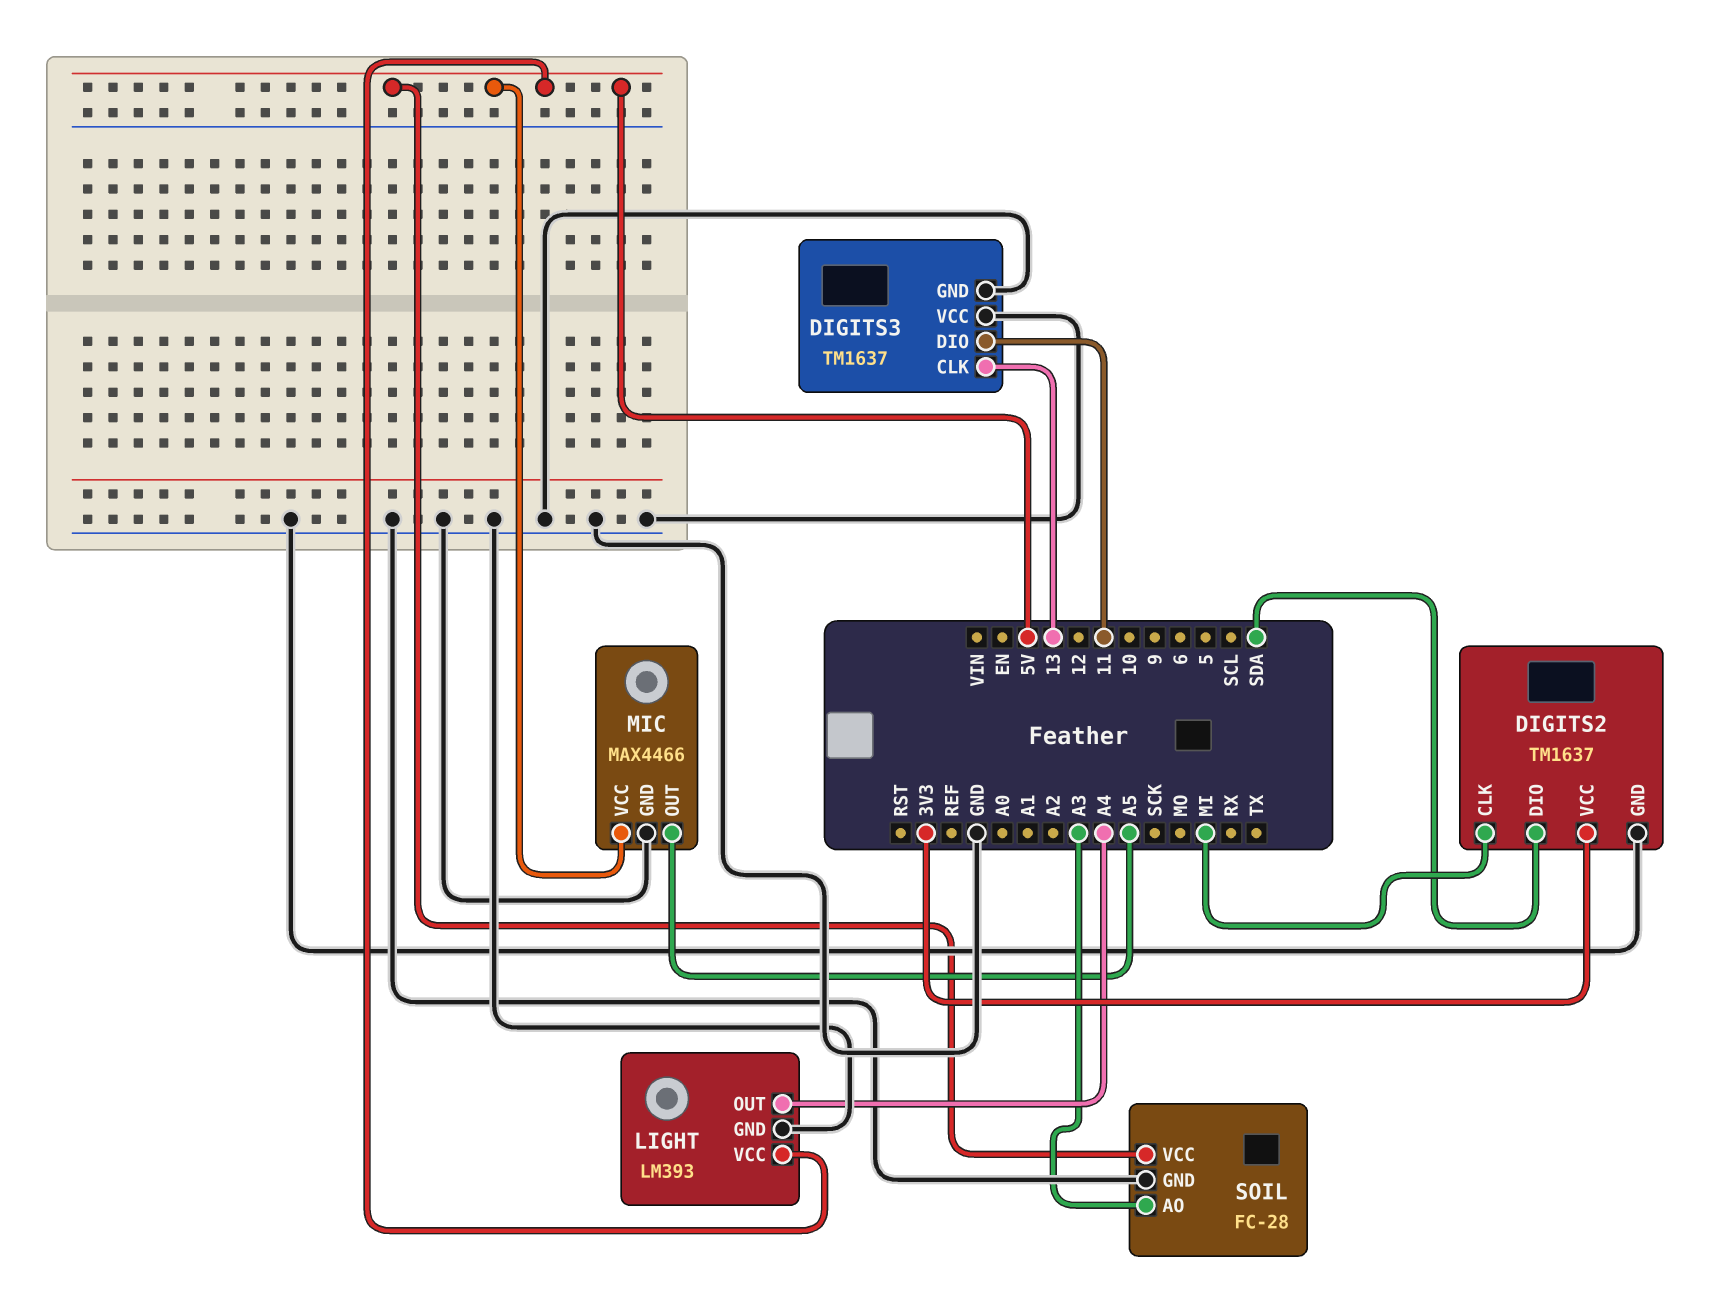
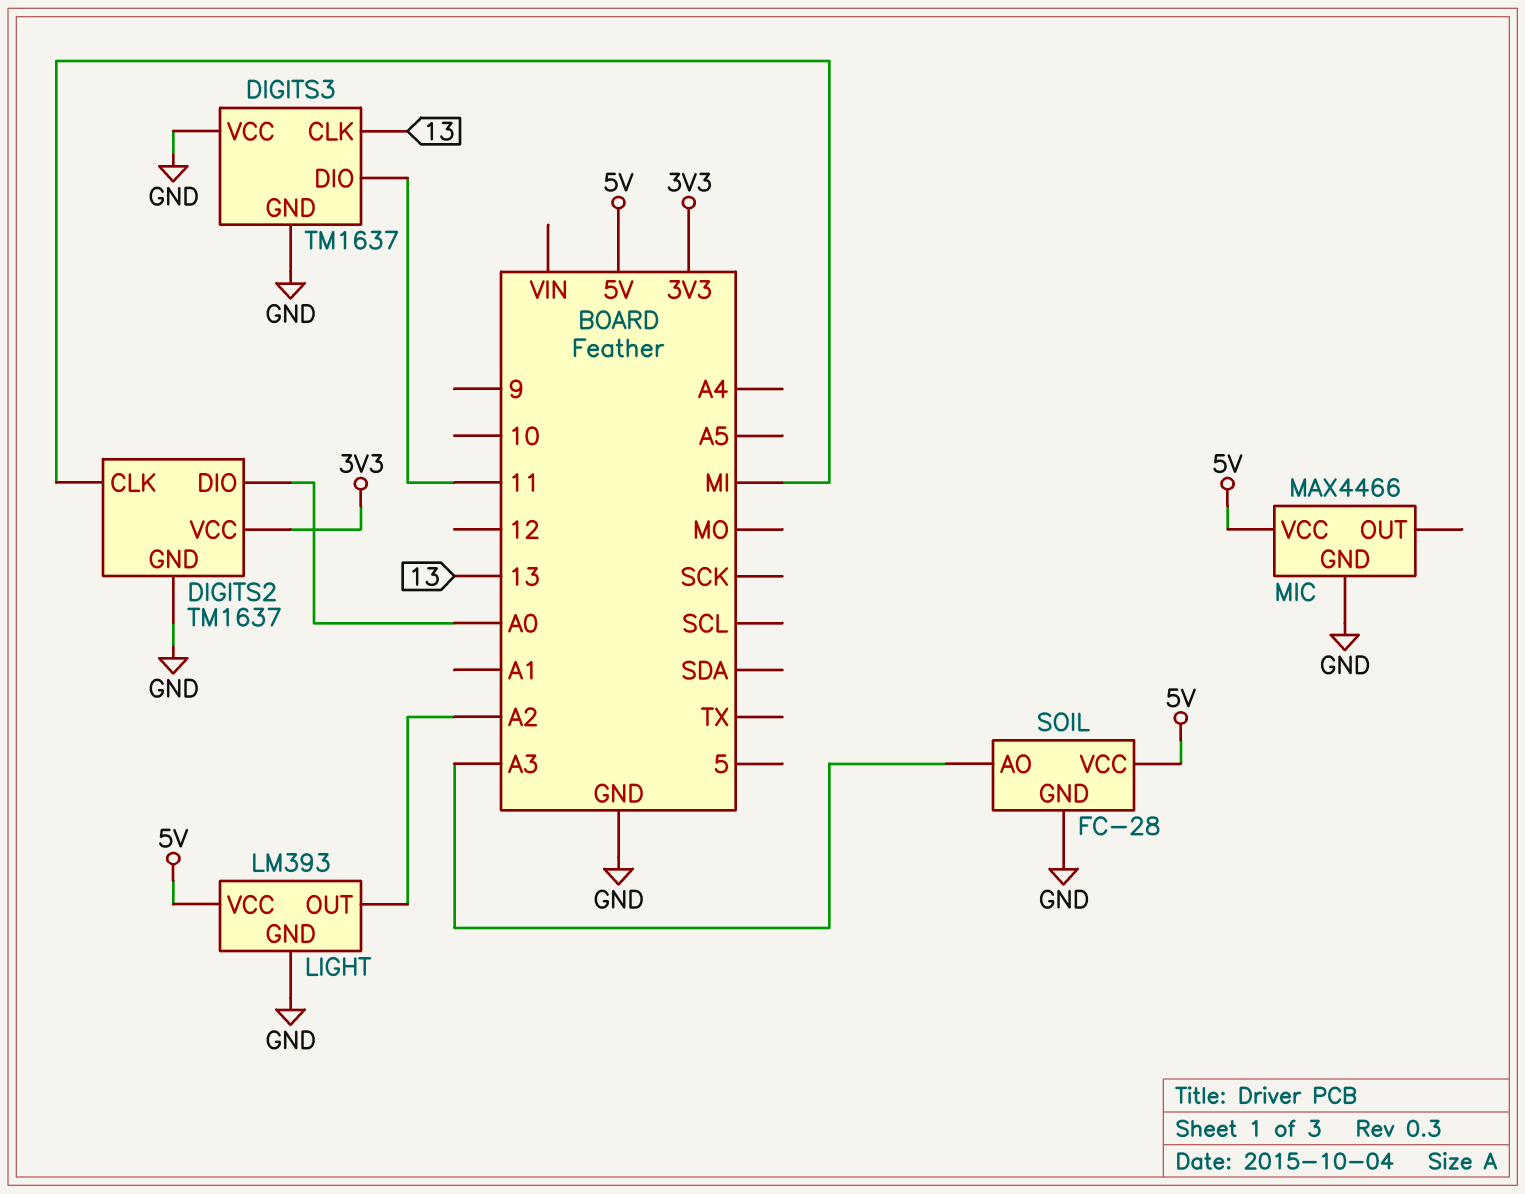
DIGITS2 pin DIO: SDA -> A0
LIGHT pin OUT: A4 -> A2
MIC pin OUT: A5 -> none

